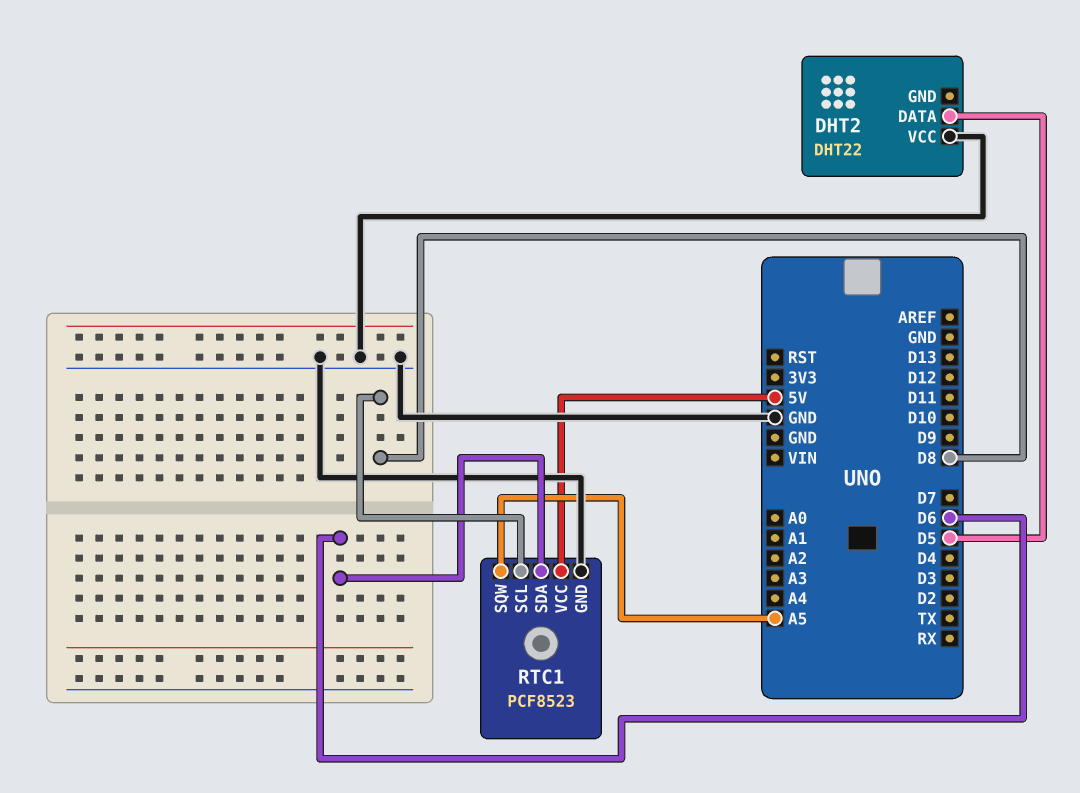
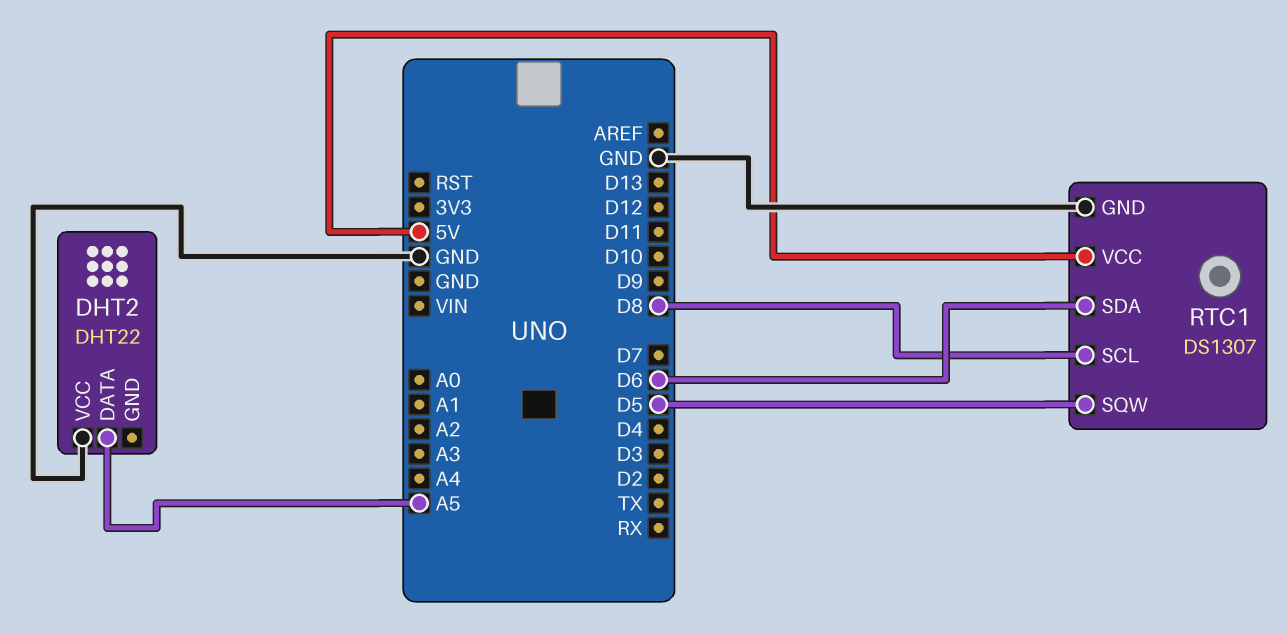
DHT2 pin DATA: D5 -> A5
RTC1: PCF8523 -> DS1307
RTC1 pin SQW: A5 -> D5

